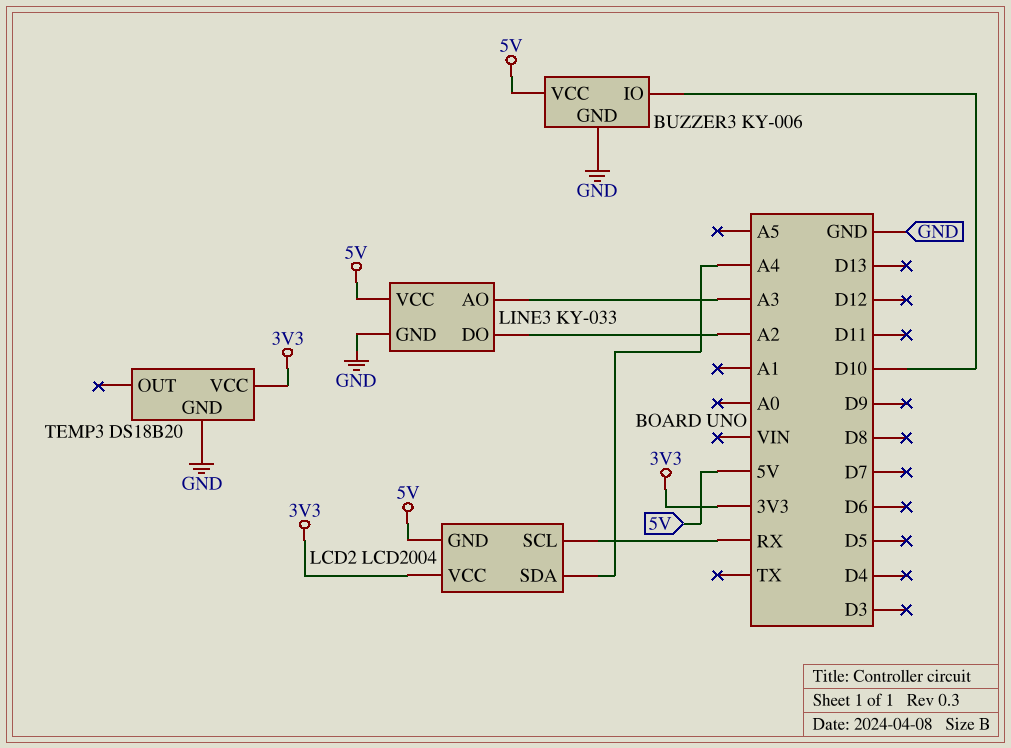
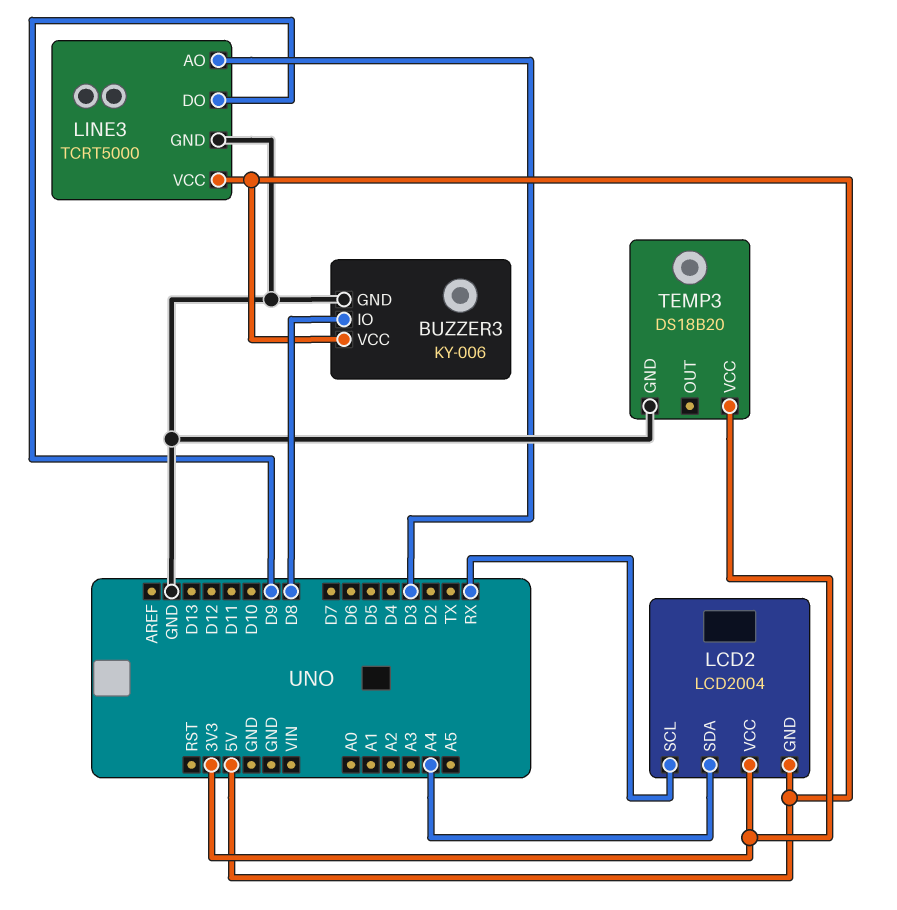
BUZZER3 pin IO: D10 -> D8
LINE3: KY-033 -> TCRT5000
LINE3 pin AO: A3 -> D3
LINE3 pin DO: A2 -> D9

